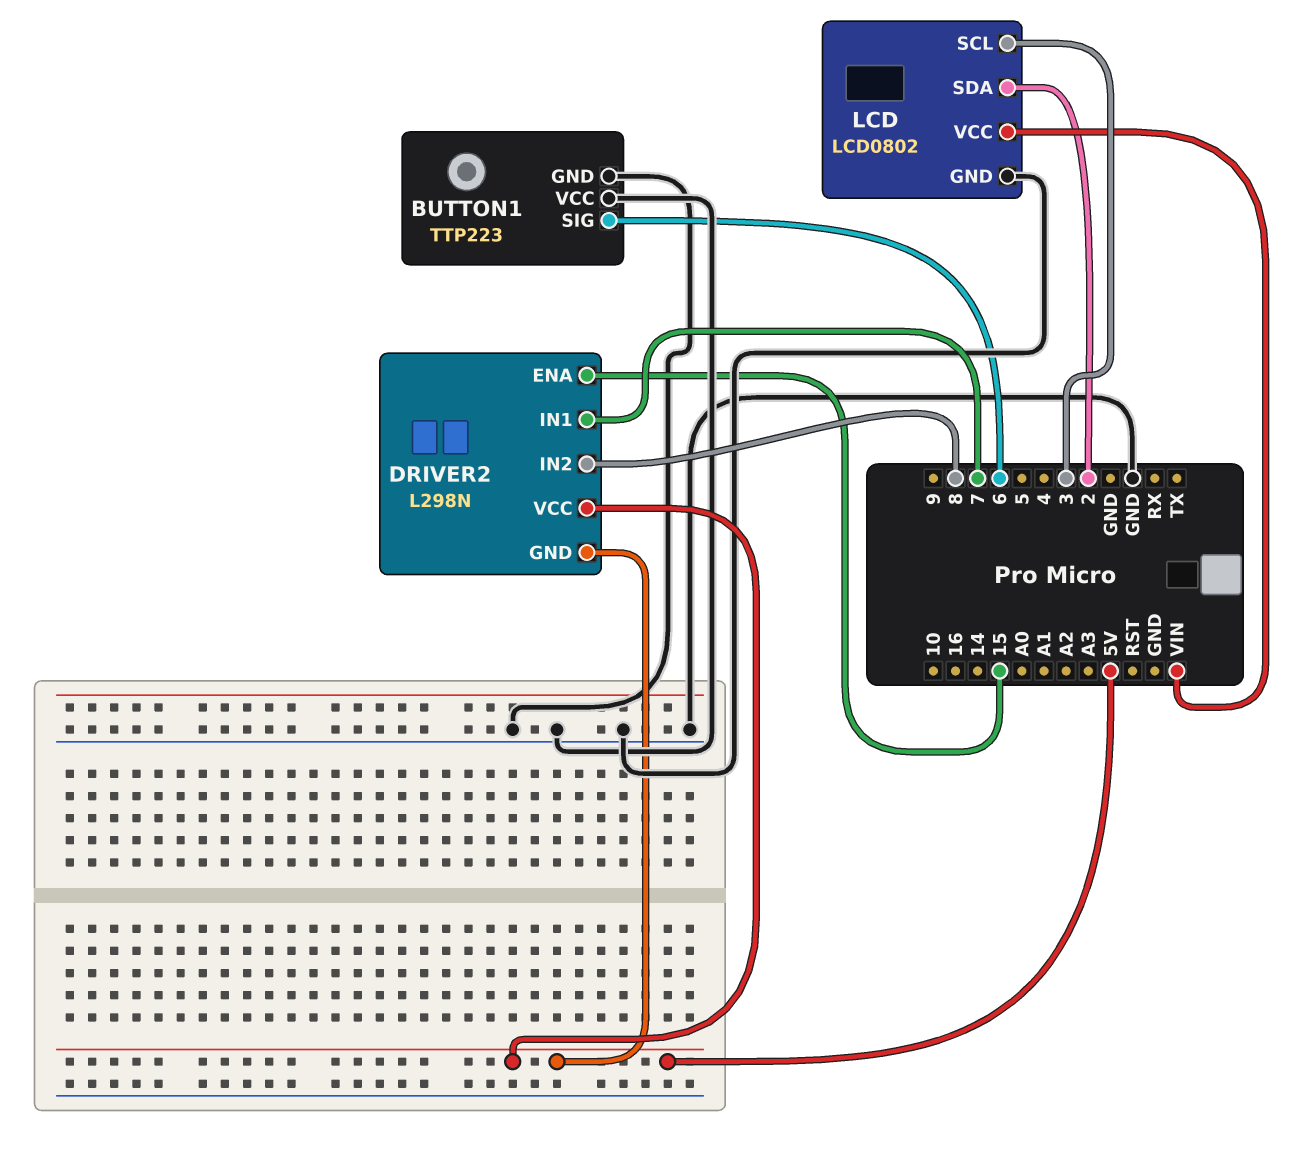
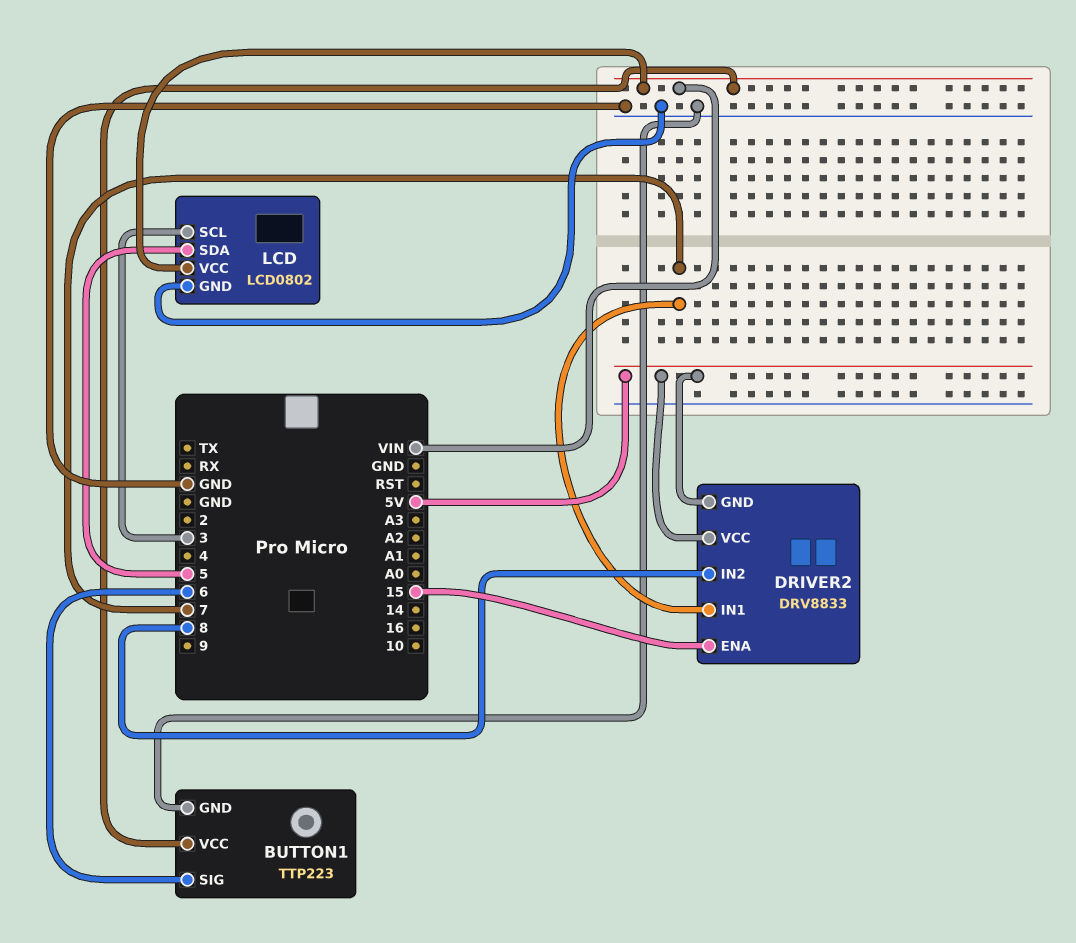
BUTTON1 pin VCC: GND -> VIN
DRIVER2: L298N -> DRV8833
LCD pin SDA: 2 -> 5

